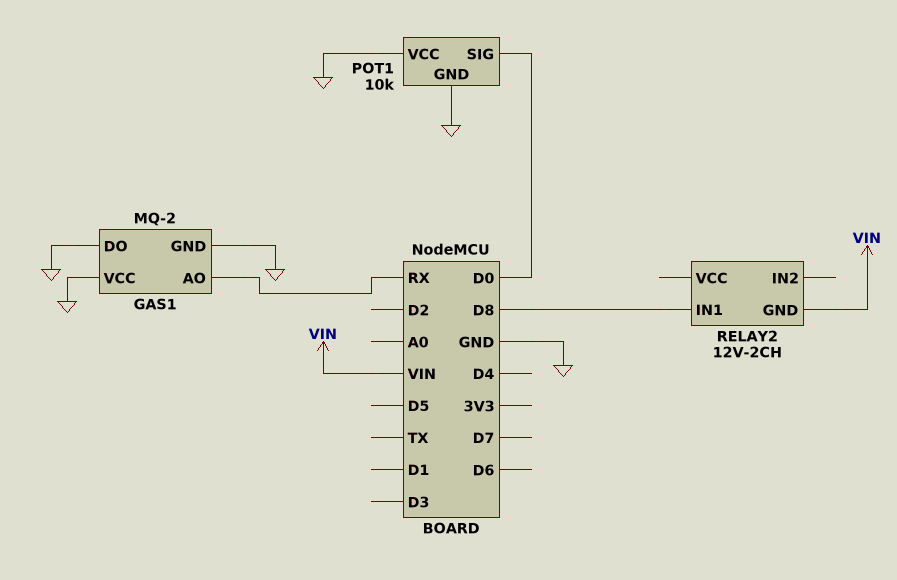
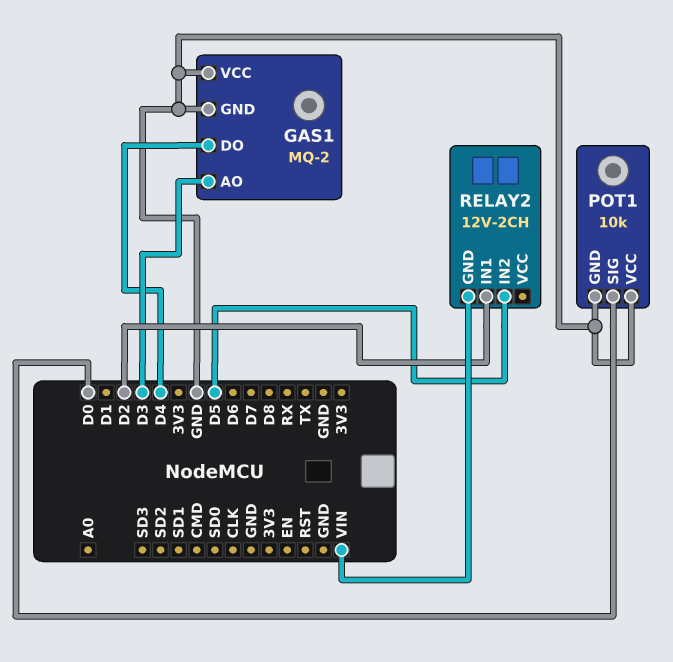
GAS1 pin AO: RX -> D3
GAS1 pin DO: GND -> D4
RELAY2 pin IN1: D8 -> D2
RELAY2 pin IN2: none -> D5

